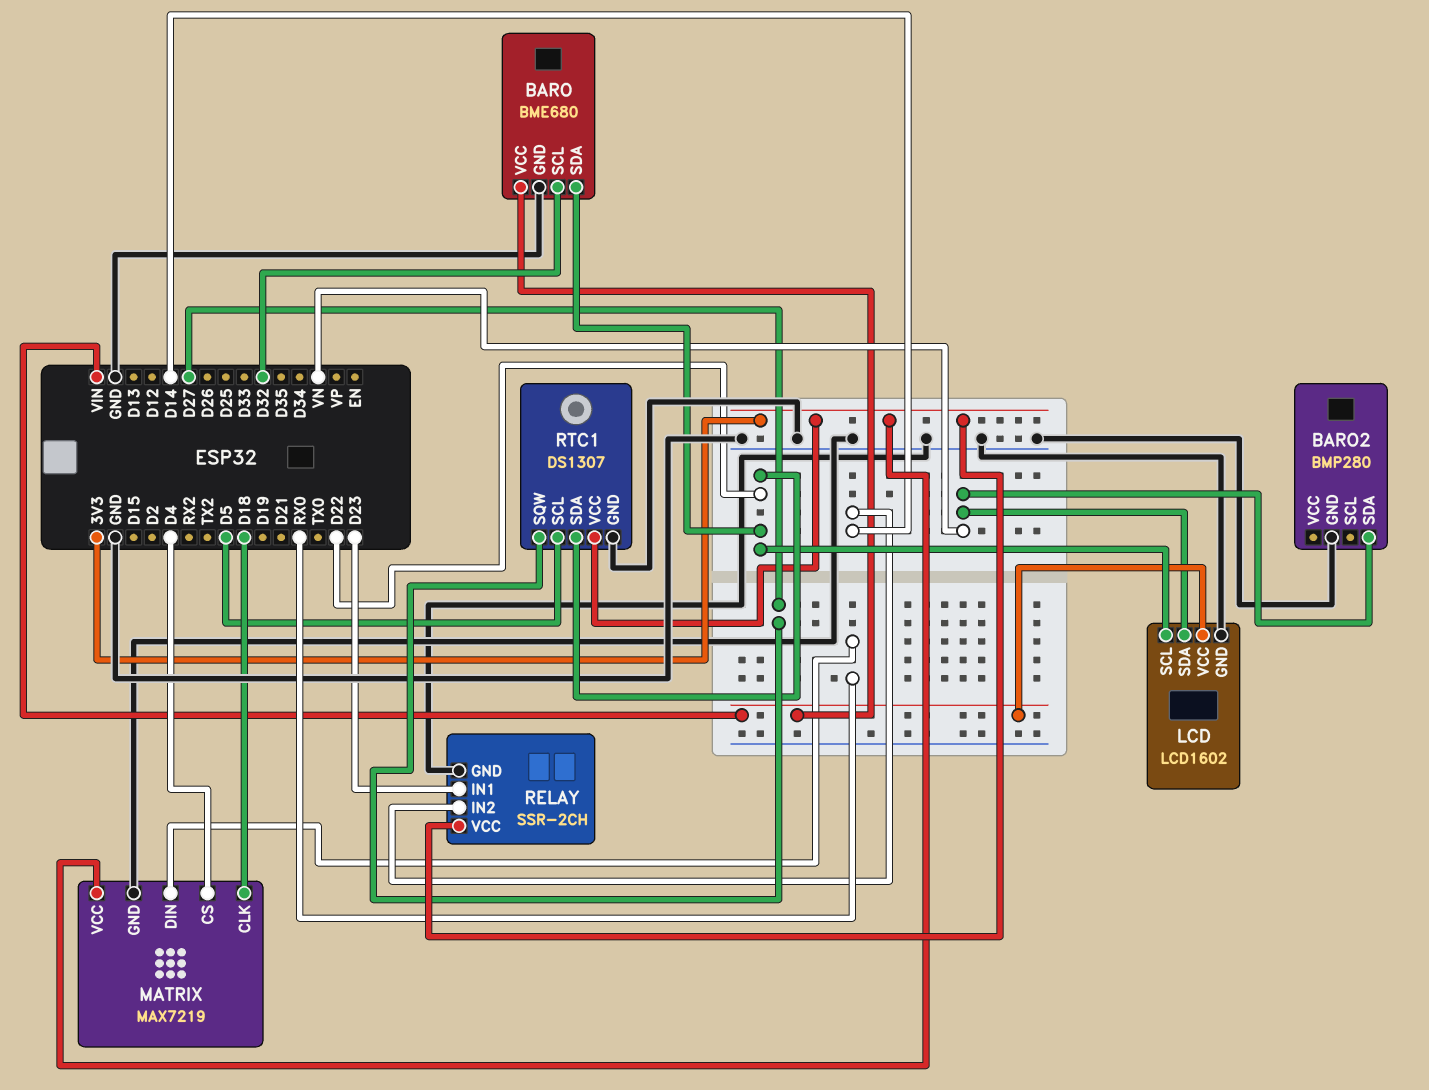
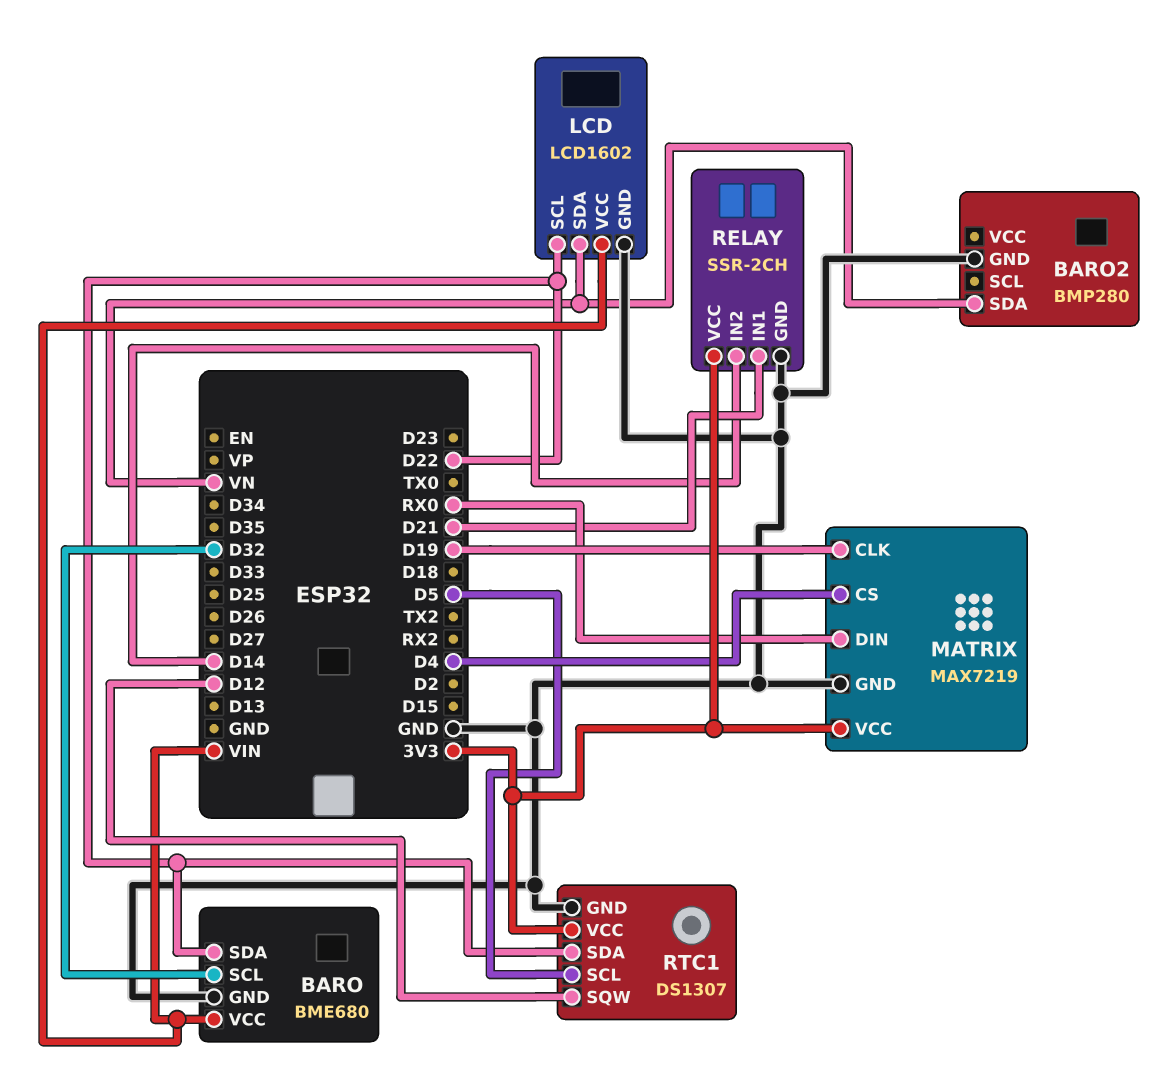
MATRIX pin CLK: D18 -> D19
RELAY pin IN1: D23 -> D21
RTC1 pin SQW: D27 -> D12

